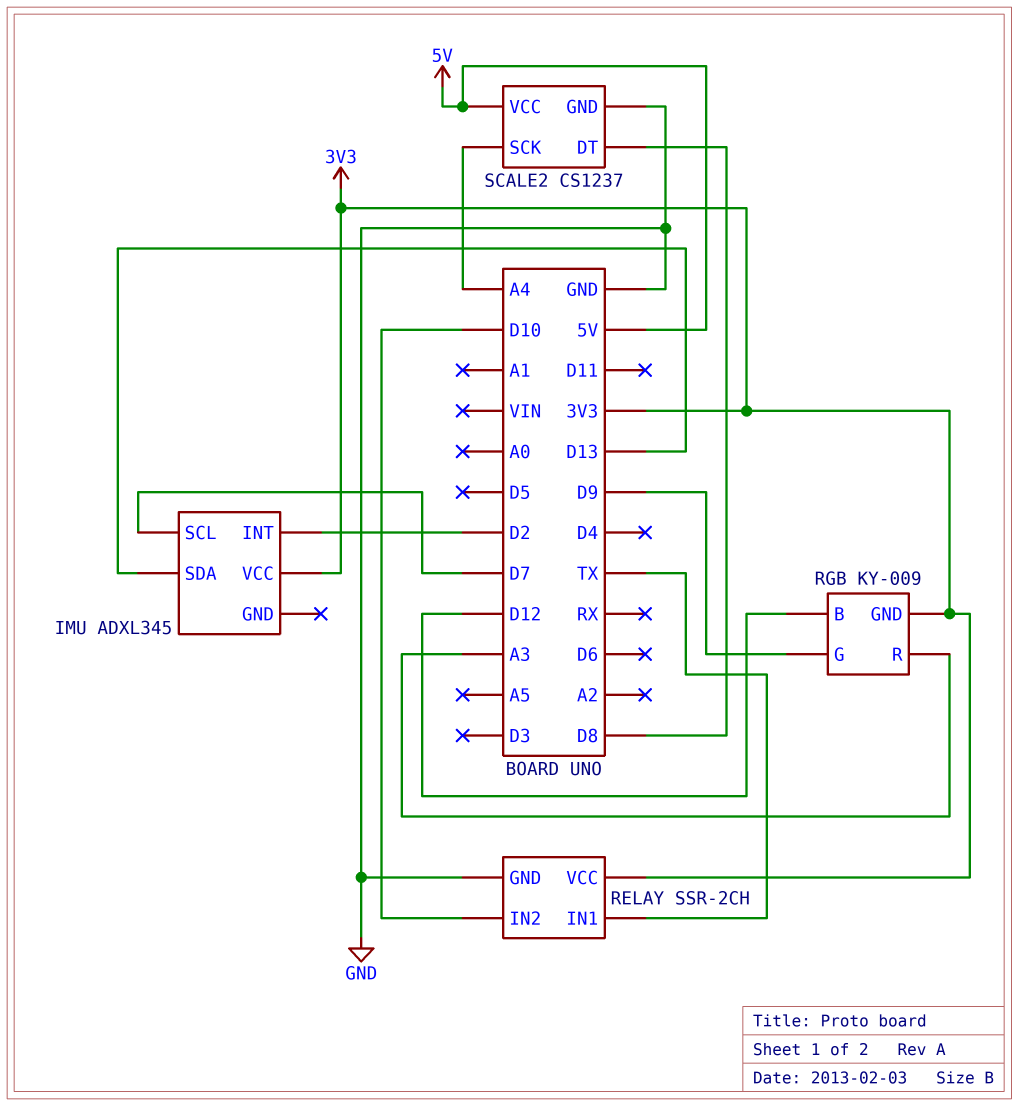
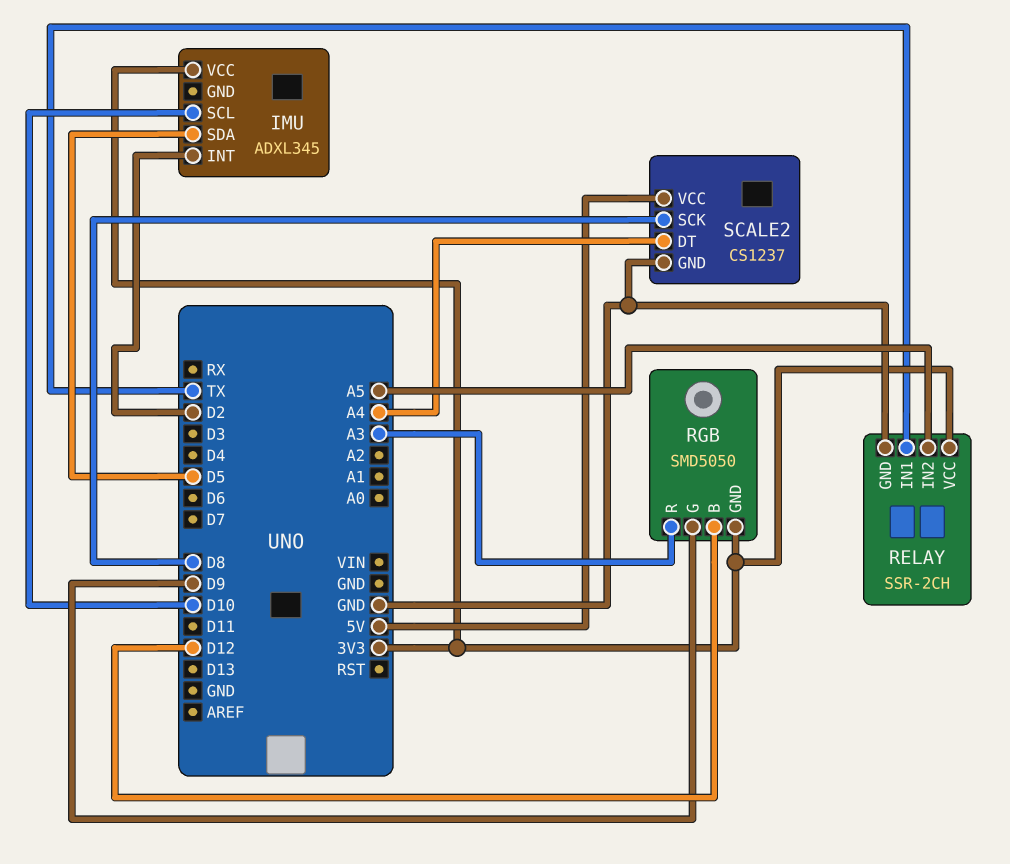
IMU pin SCL: D7 -> D10
IMU pin SDA: D13 -> D5
RELAY pin IN2: D10 -> A5
RGB: KY-009 -> SMD5050
SCALE2 pin DT: D8 -> A4
SCALE2 pin SCK: A4 -> D8

